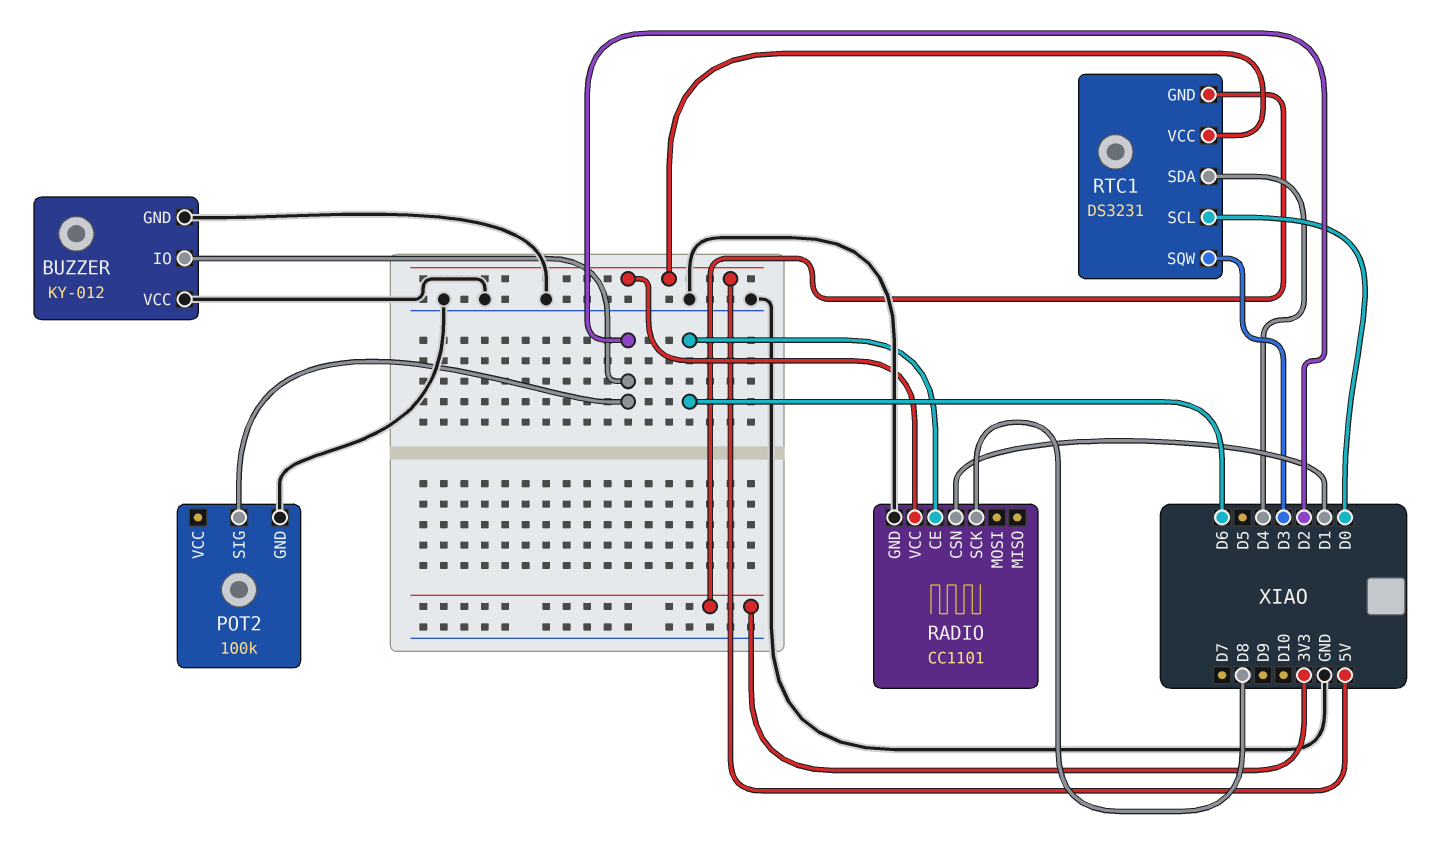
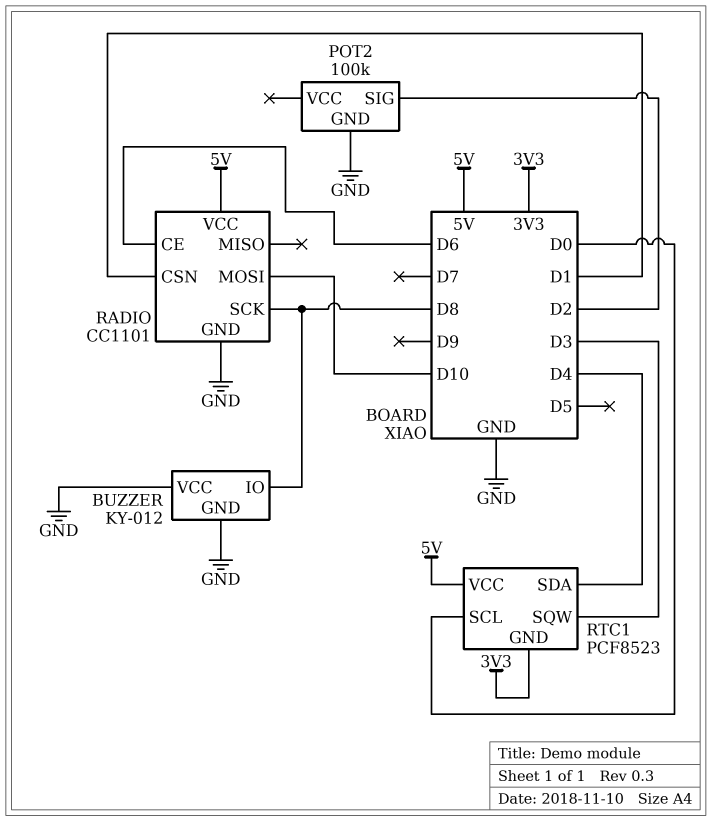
BUZZER pin IO: D2 -> D8
RADIO pin MOSI: none -> D10
RTC1: DS3231 -> PCF8523

